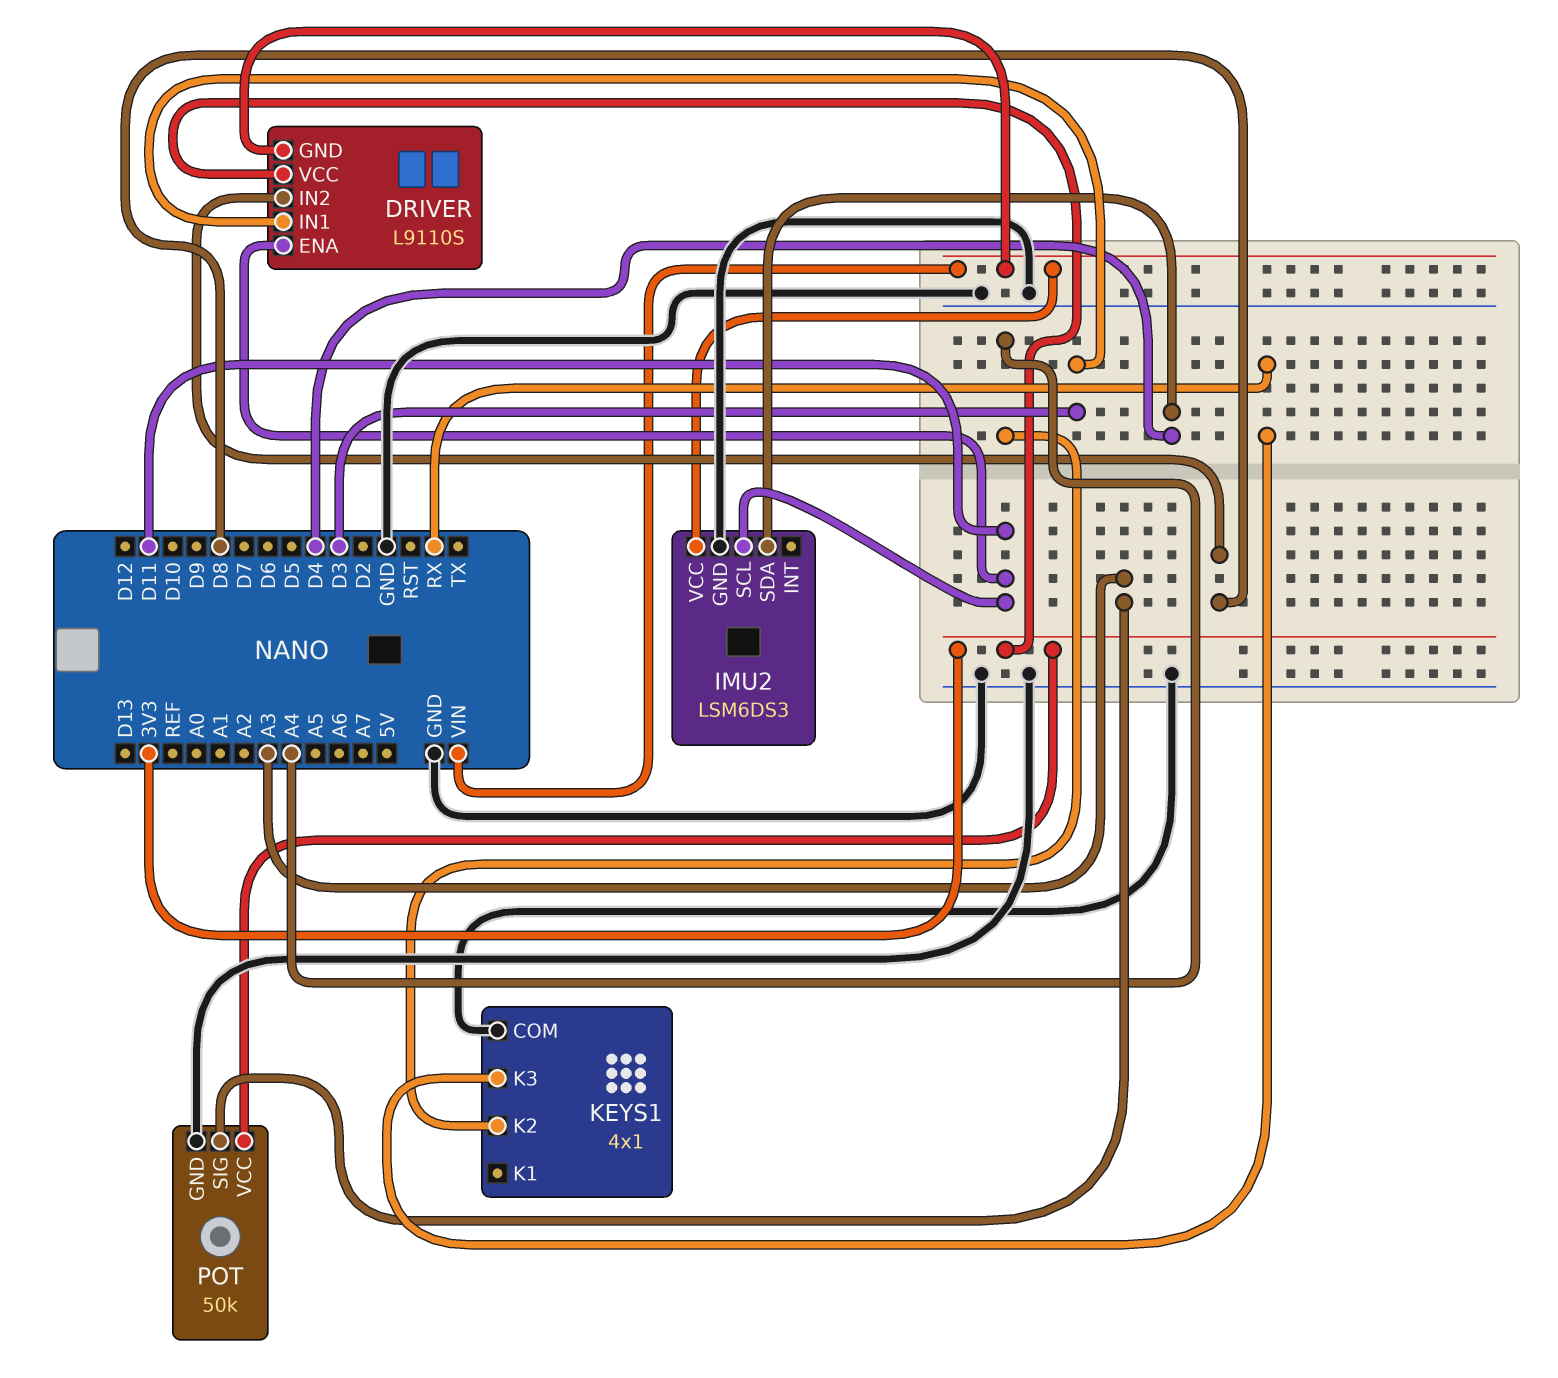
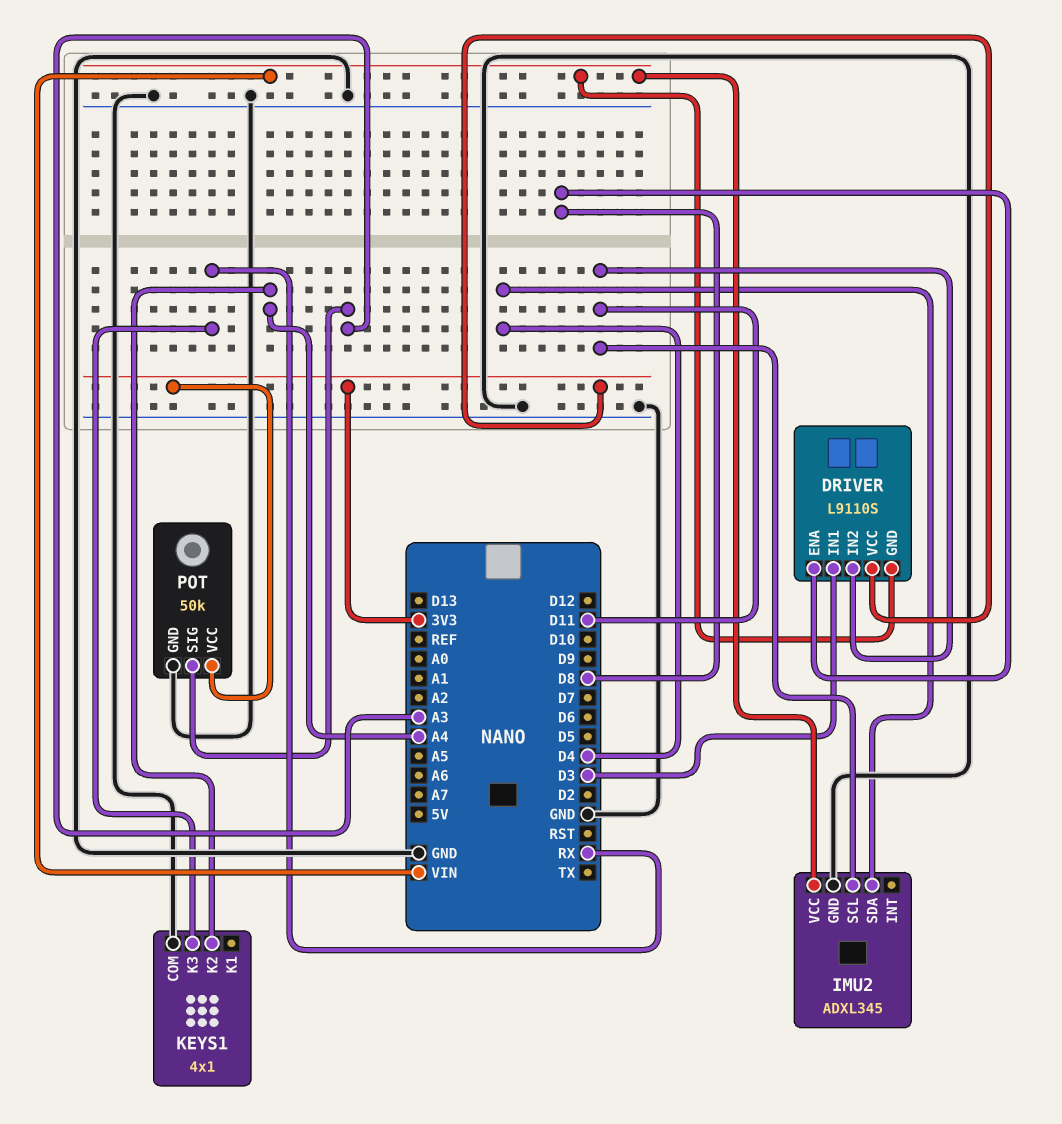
DRIVER pin ENA: D11 -> D8
DRIVER pin IN2: D8 -> D11
IMU2: LSM6DS3 -> ADXL345

